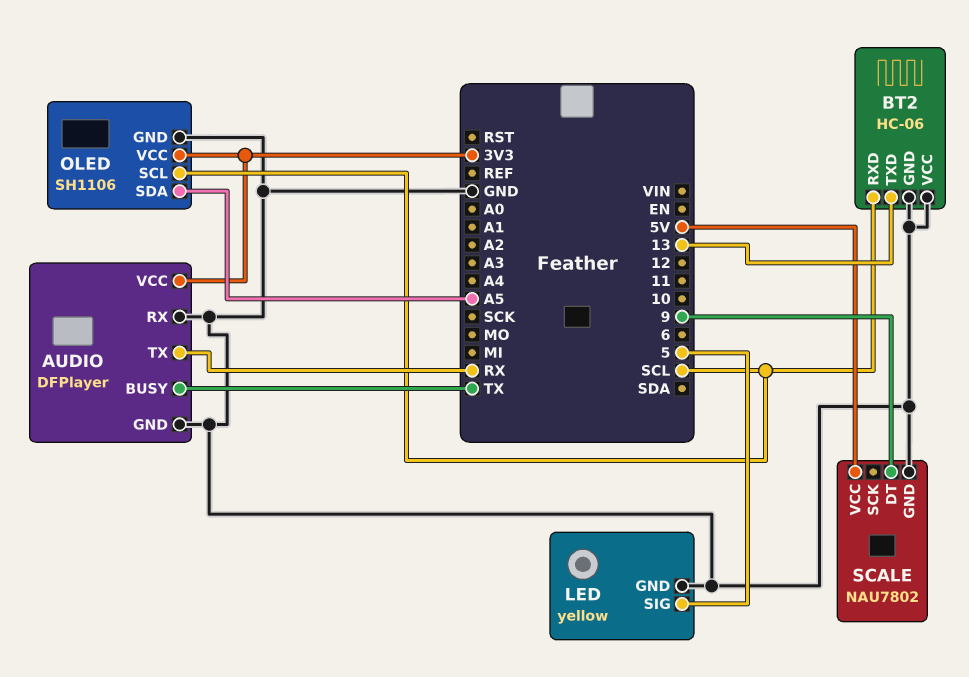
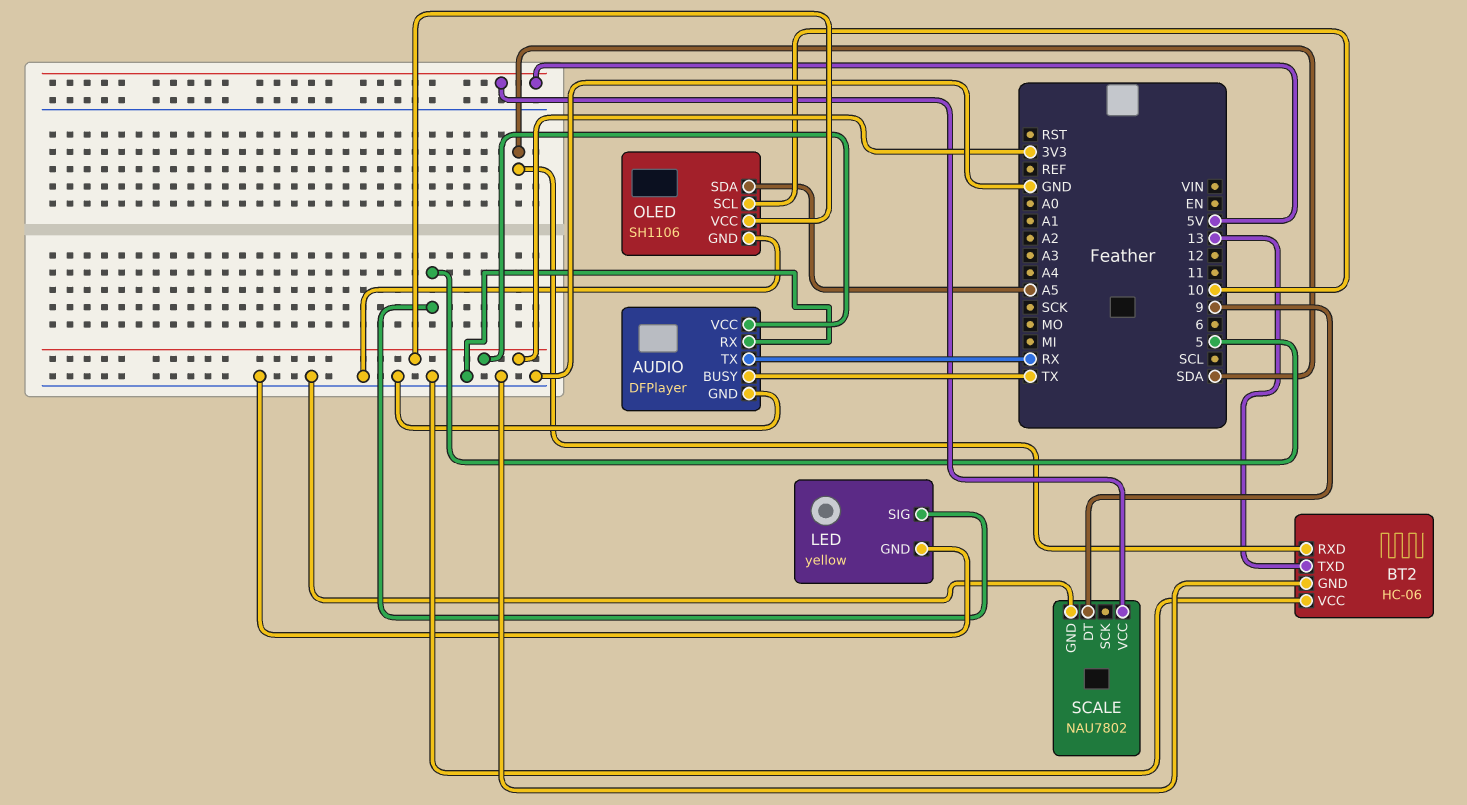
BT2 pin RXD: SCL -> SDA
OLED pin SCL: SCL -> 10

